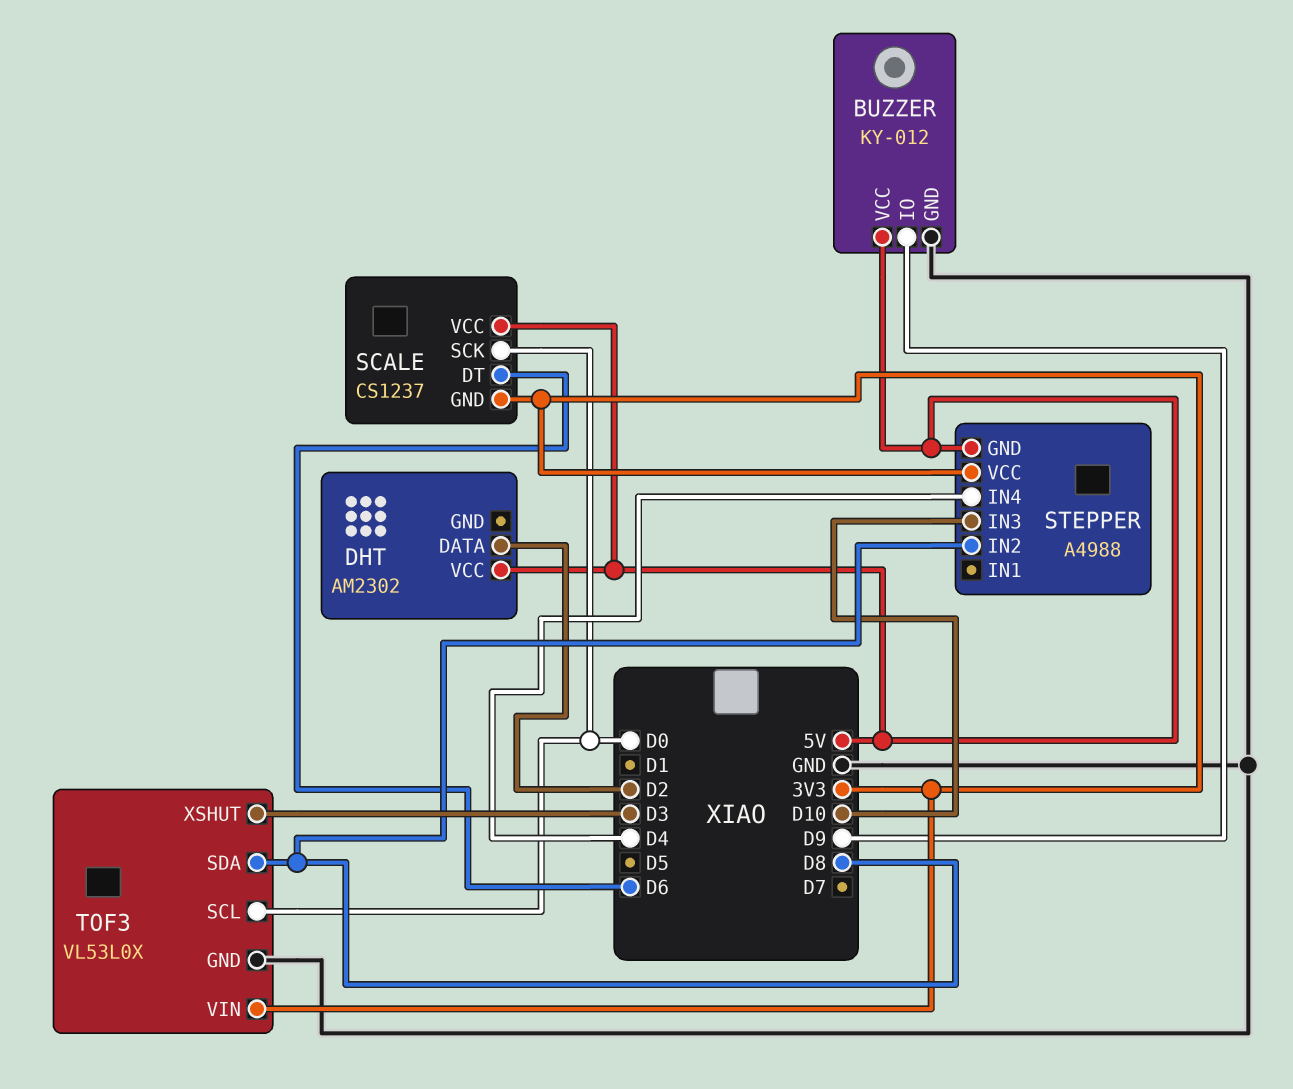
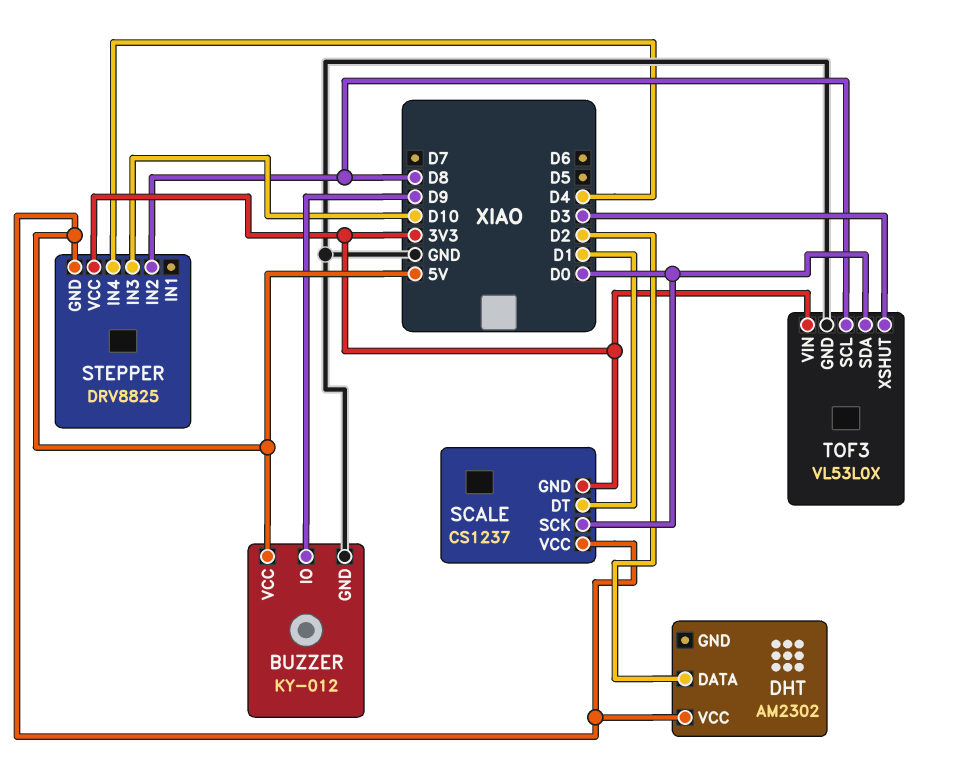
SCALE pin DT: D6 -> D1
STEPPER: A4988 -> DRV8825
TOF3 pin SCL: D0 -> D8
TOF3 pin SDA: D8 -> D0

